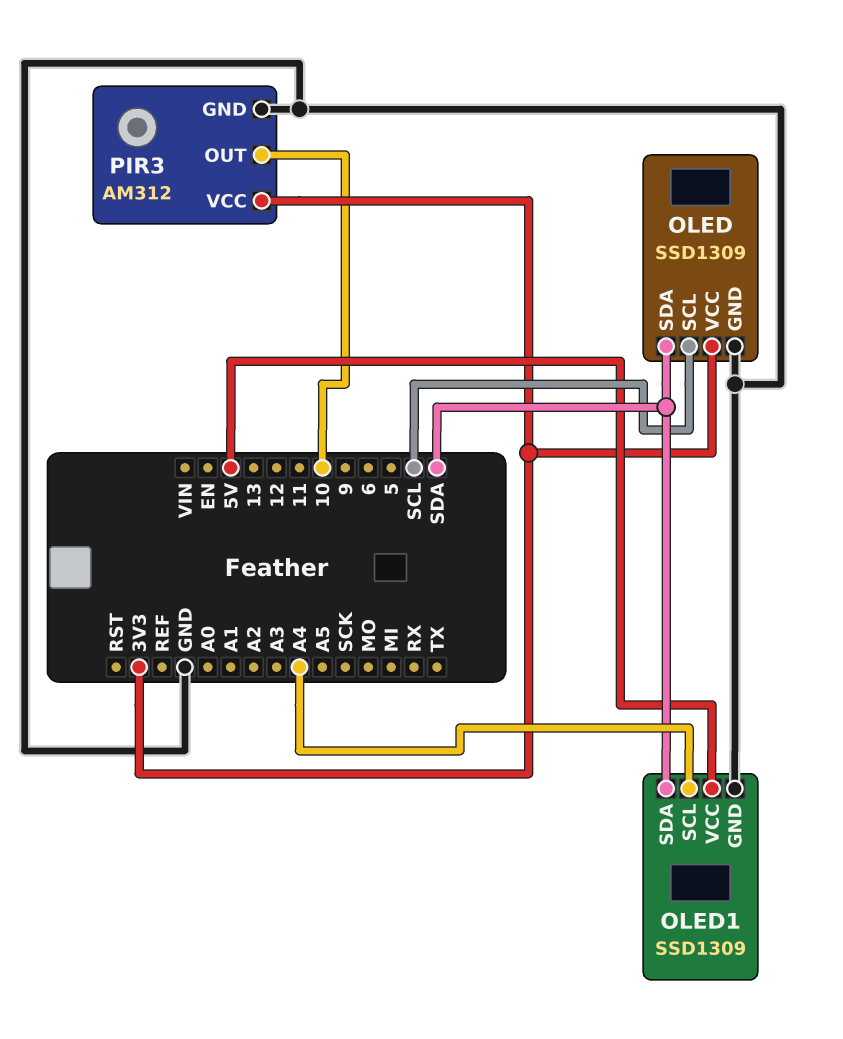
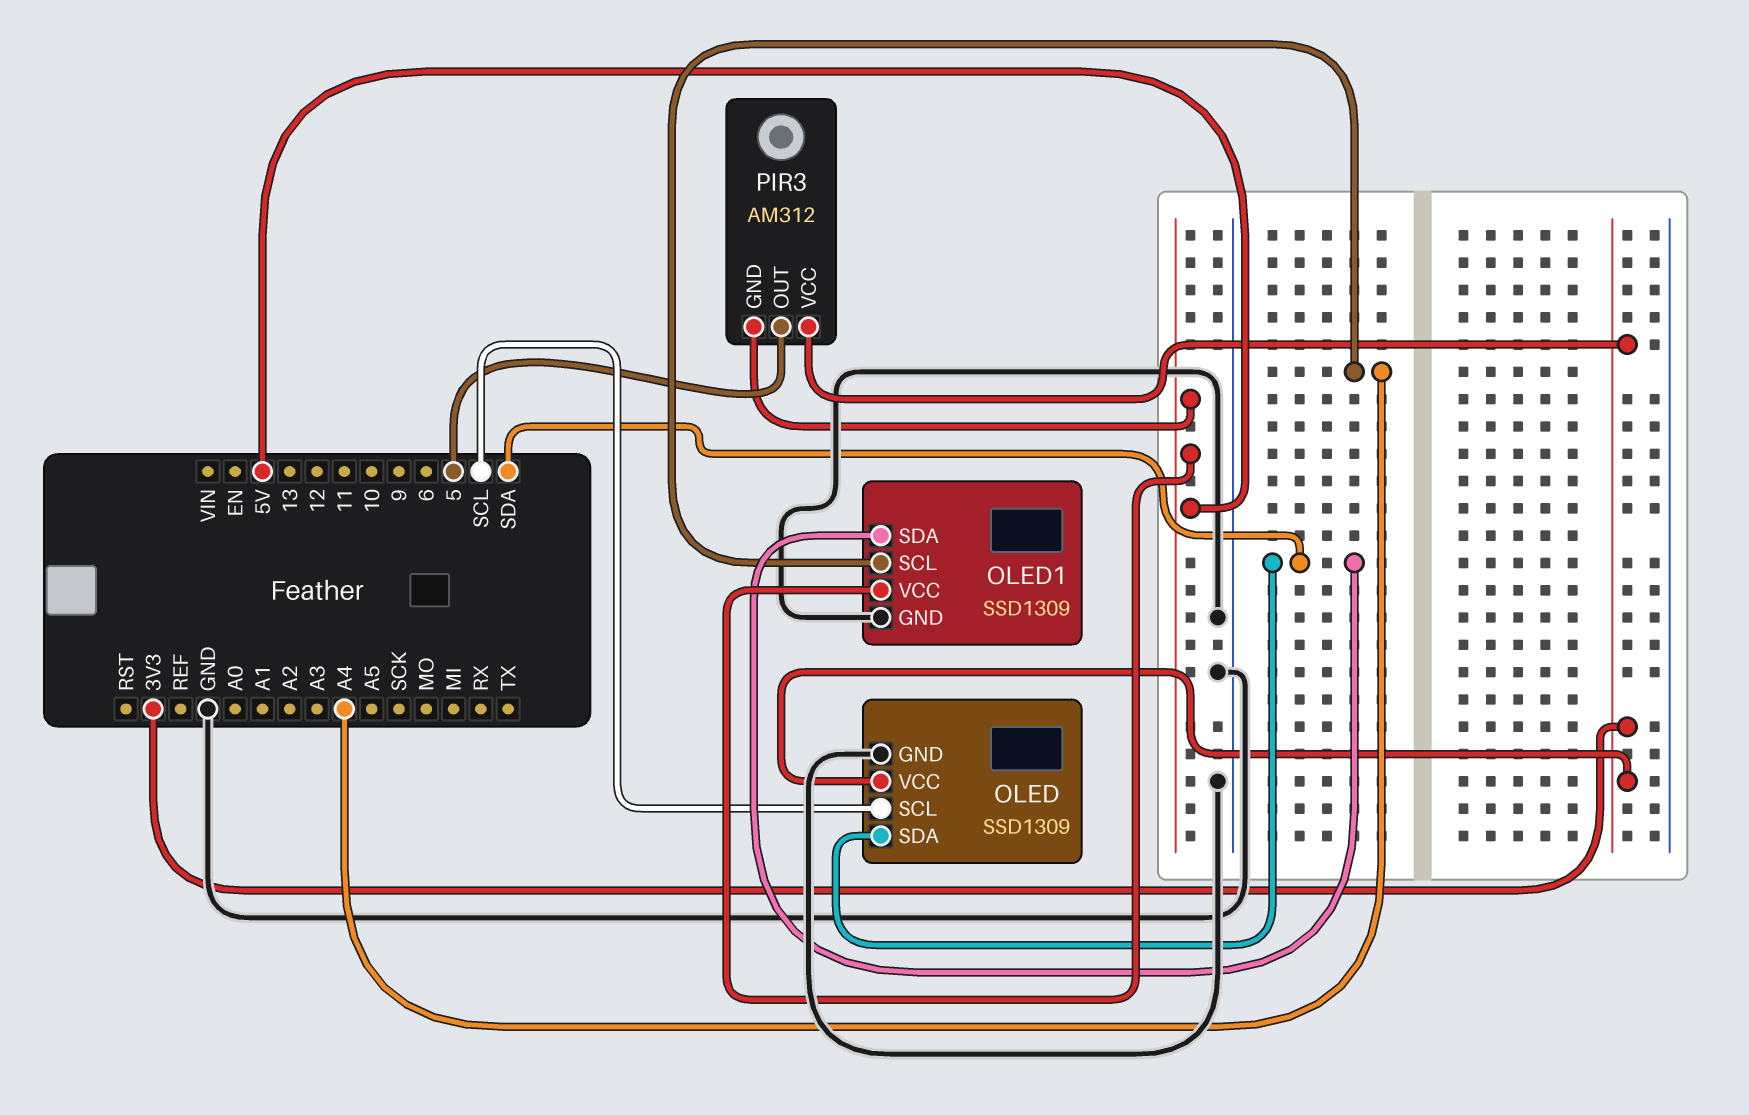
PIR3 pin GND: GND -> 5V
PIR3 pin OUT: 10 -> 5

